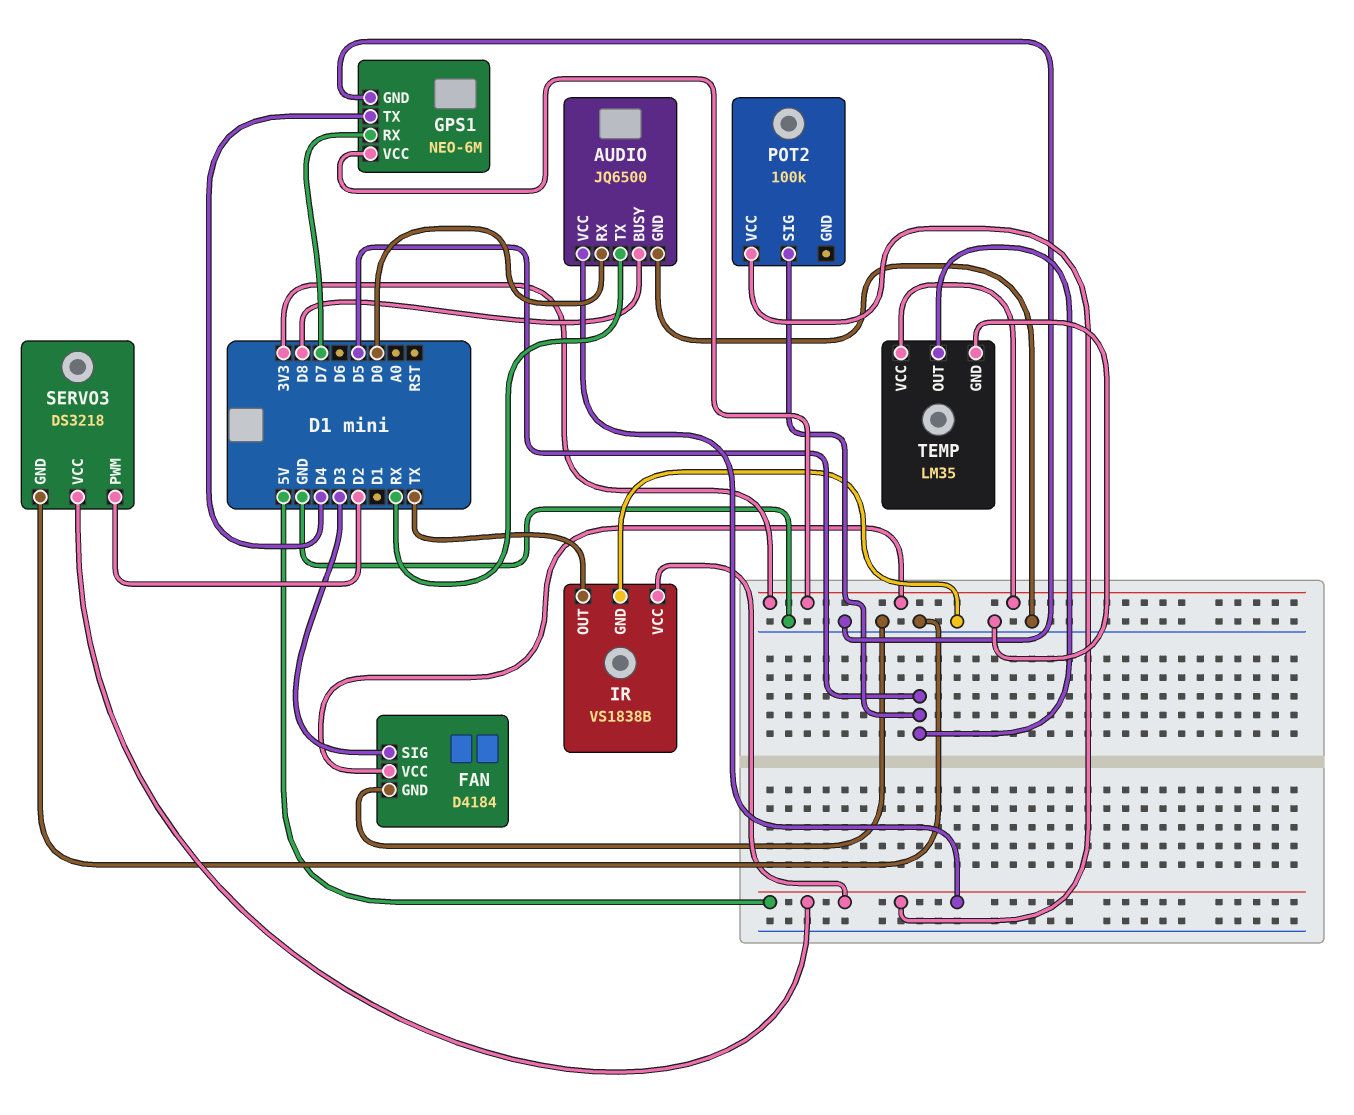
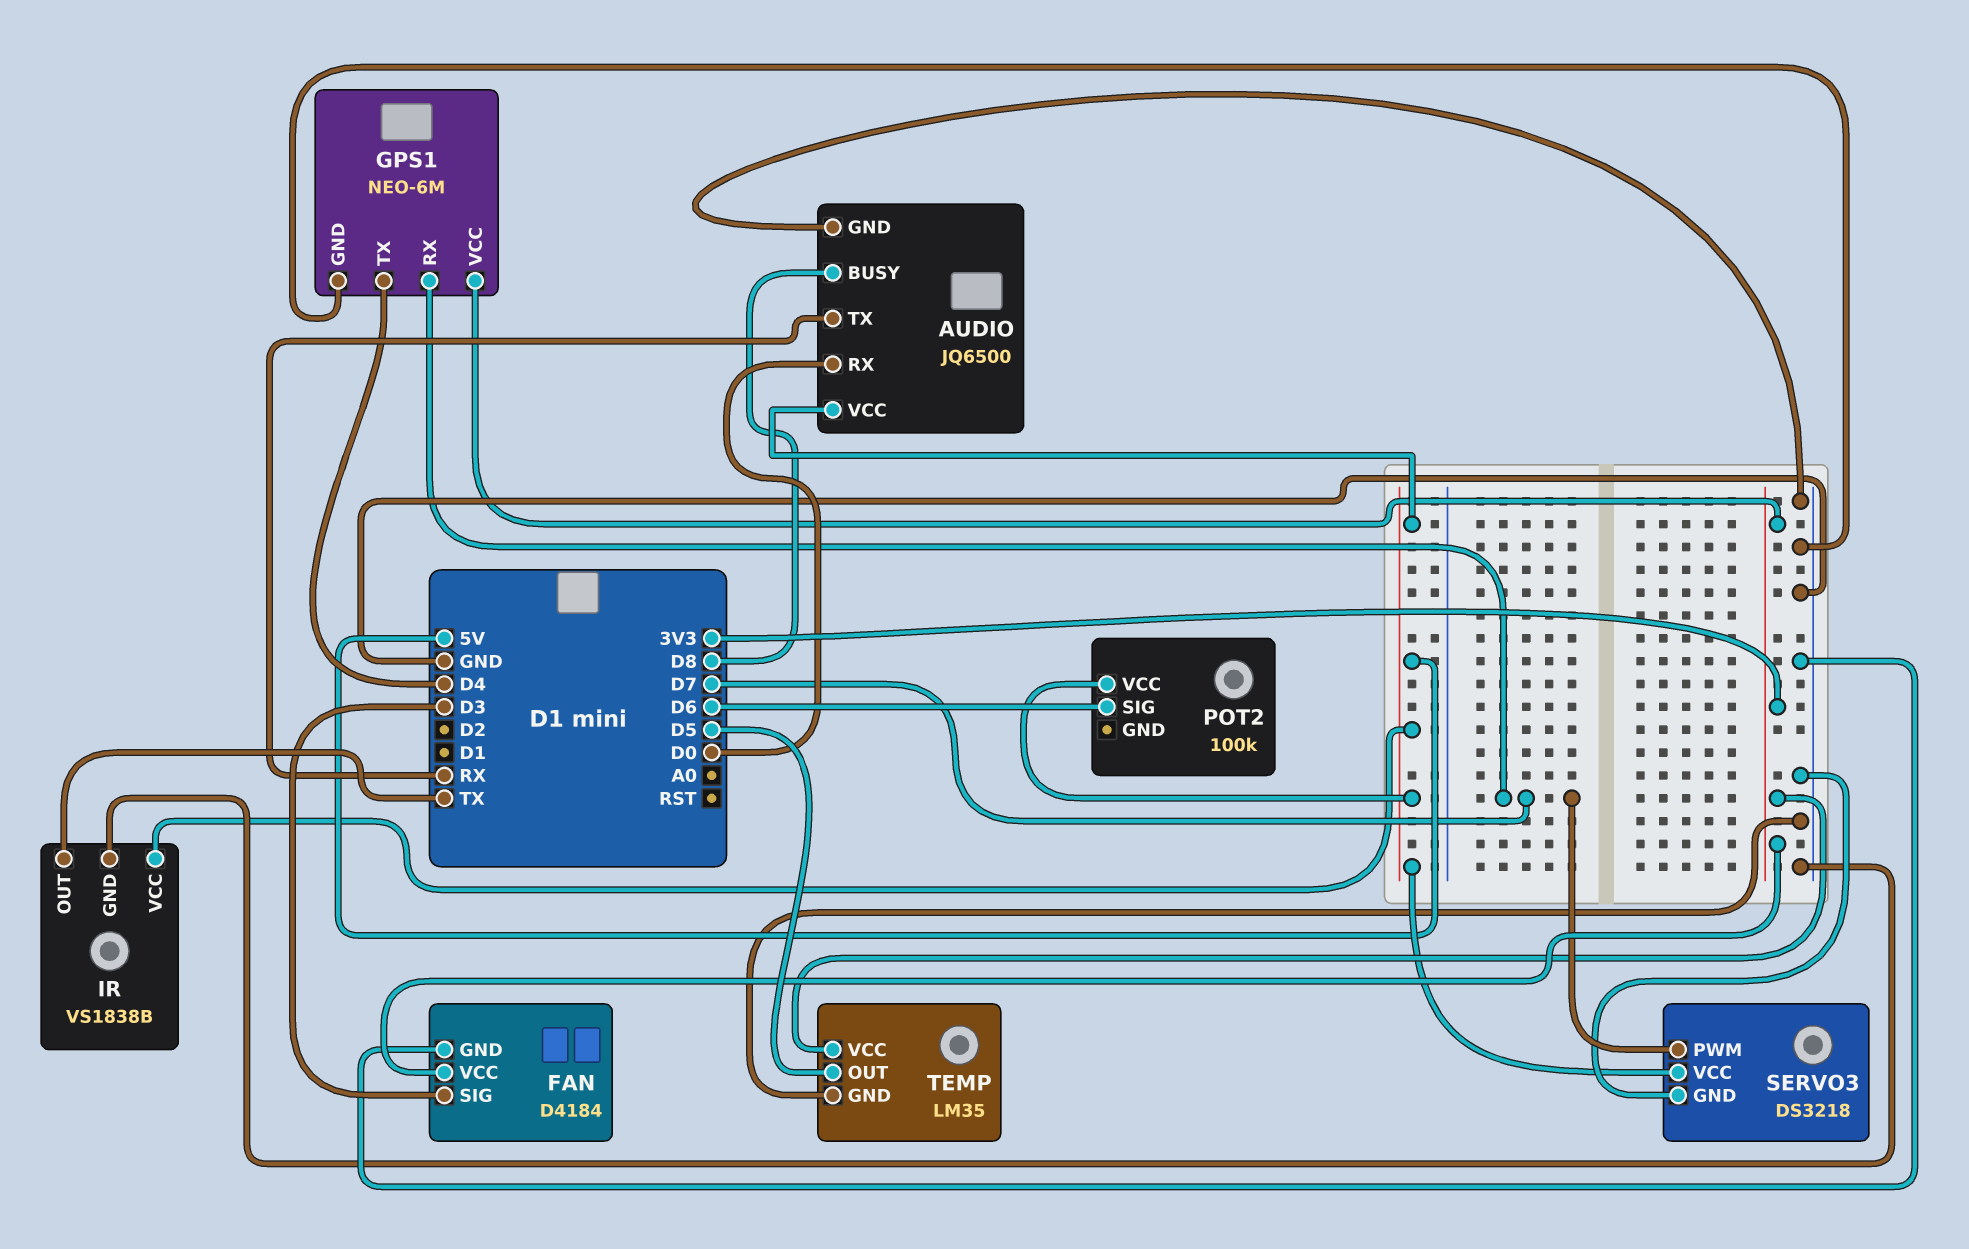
POT2 pin SIG: D5 -> D6
SERVO3 pin PWM: D2 -> D7

